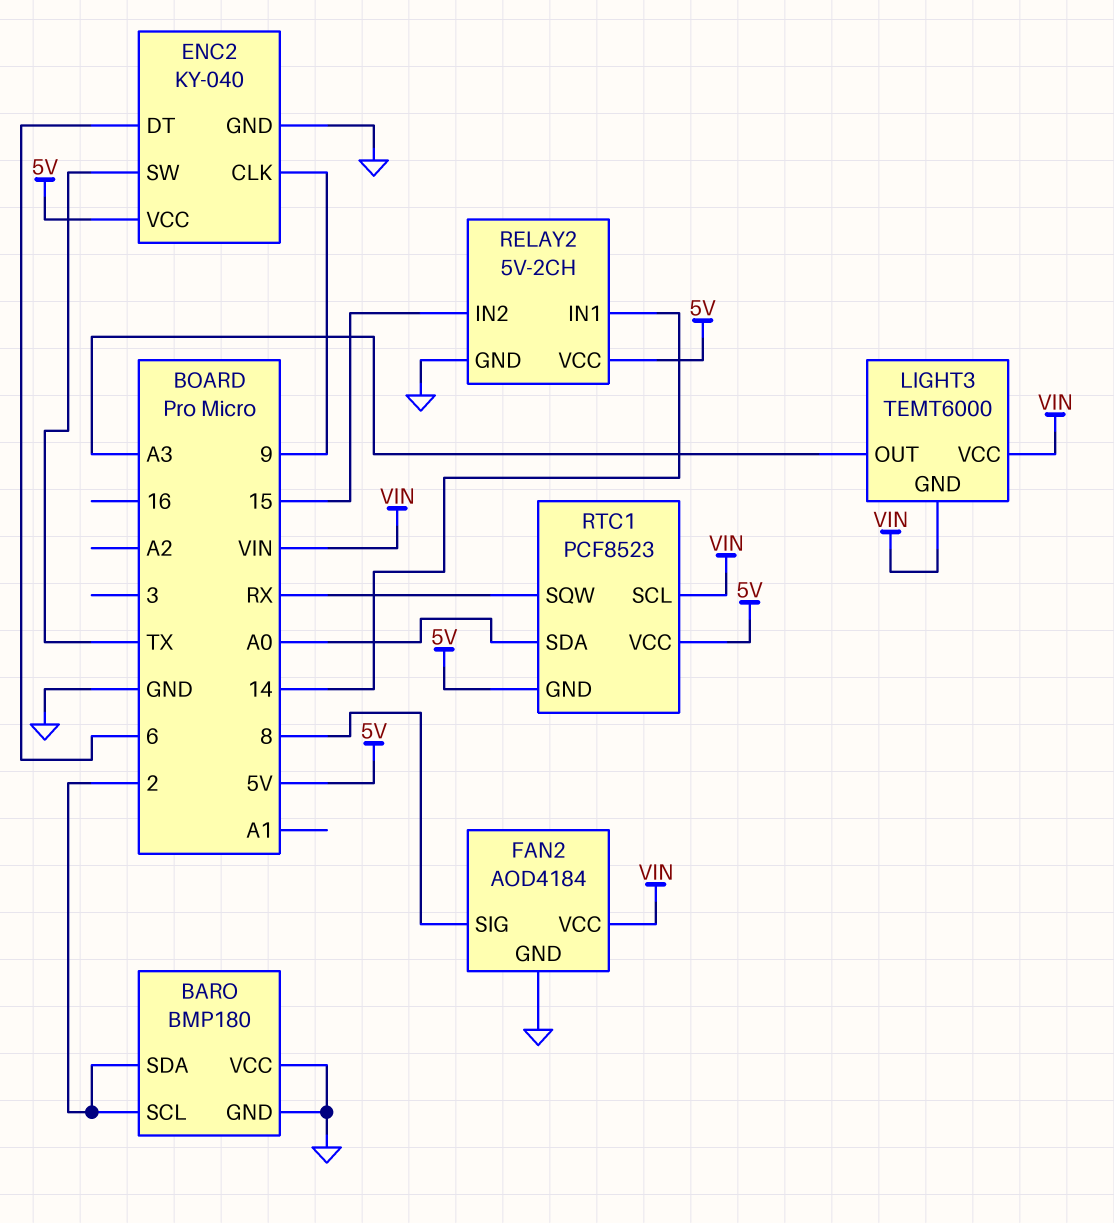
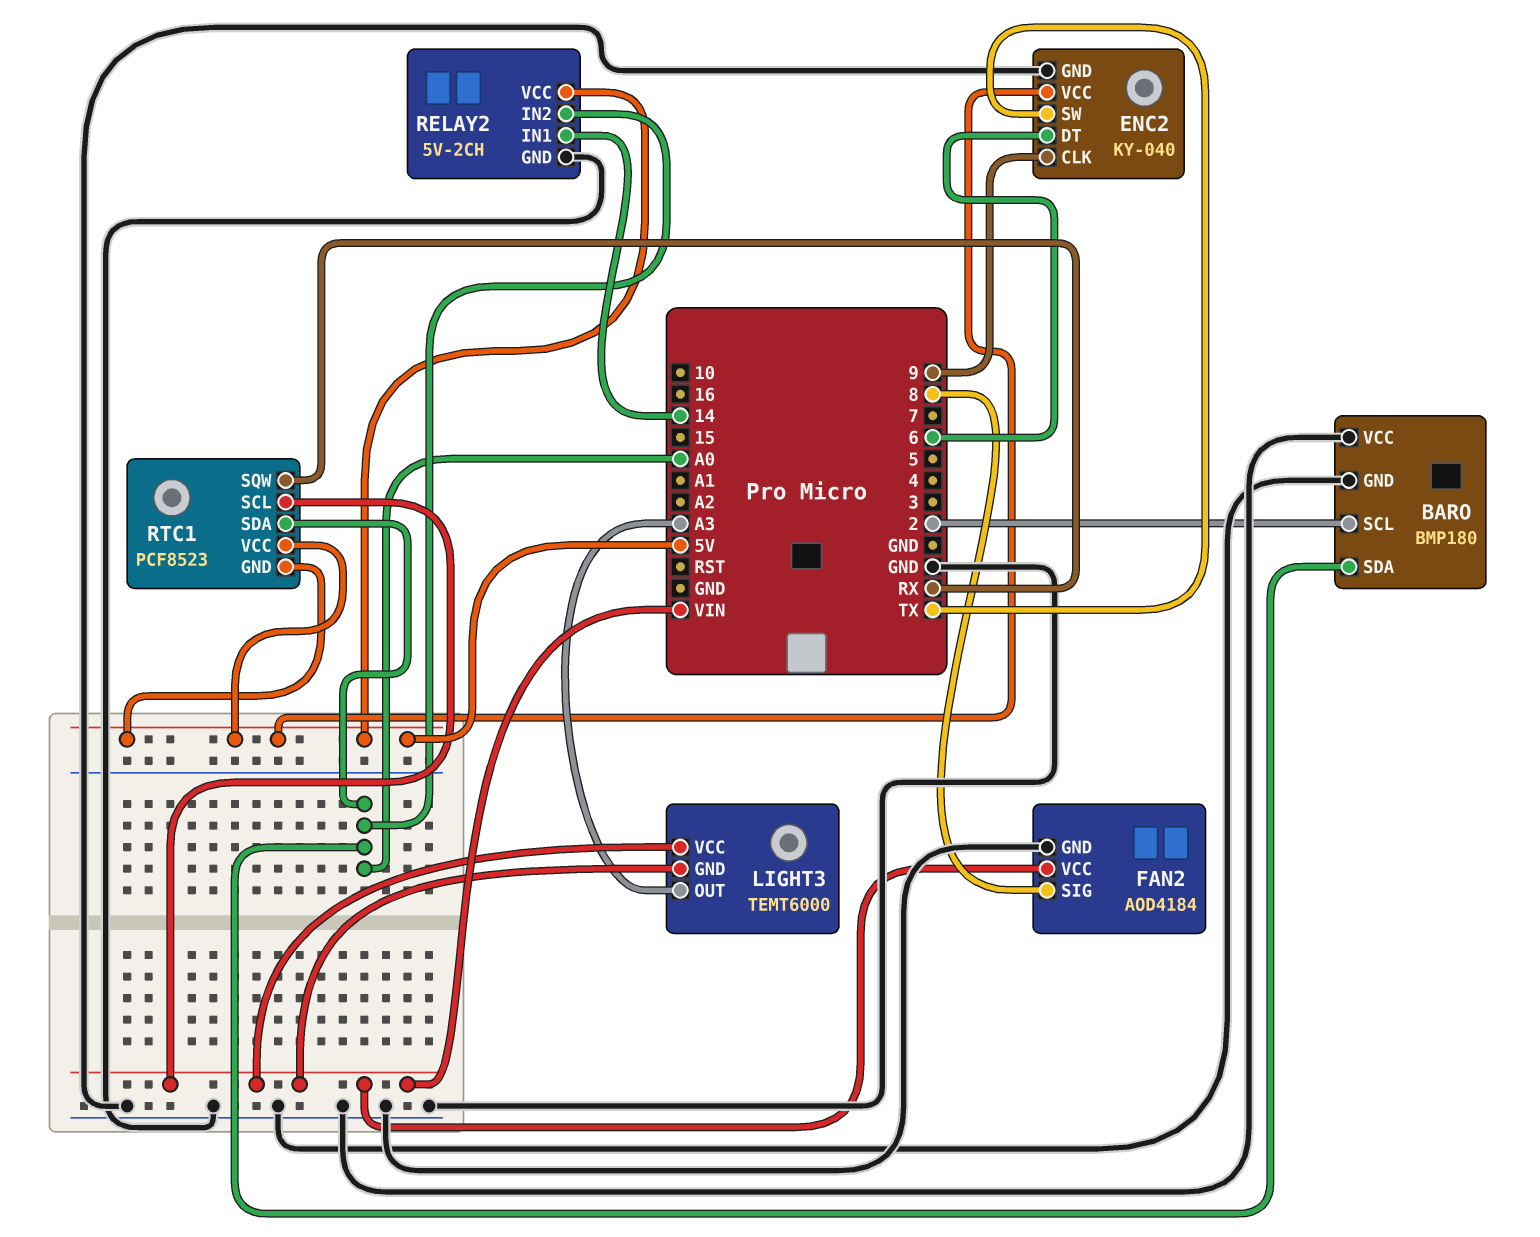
BARO pin SDA: 2 -> A0
RELAY2 pin IN2: 15 -> A0

